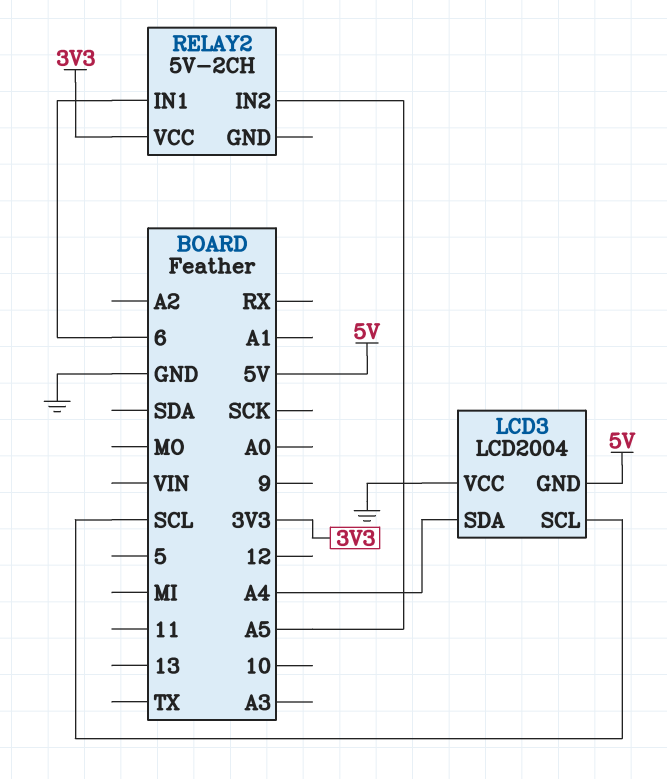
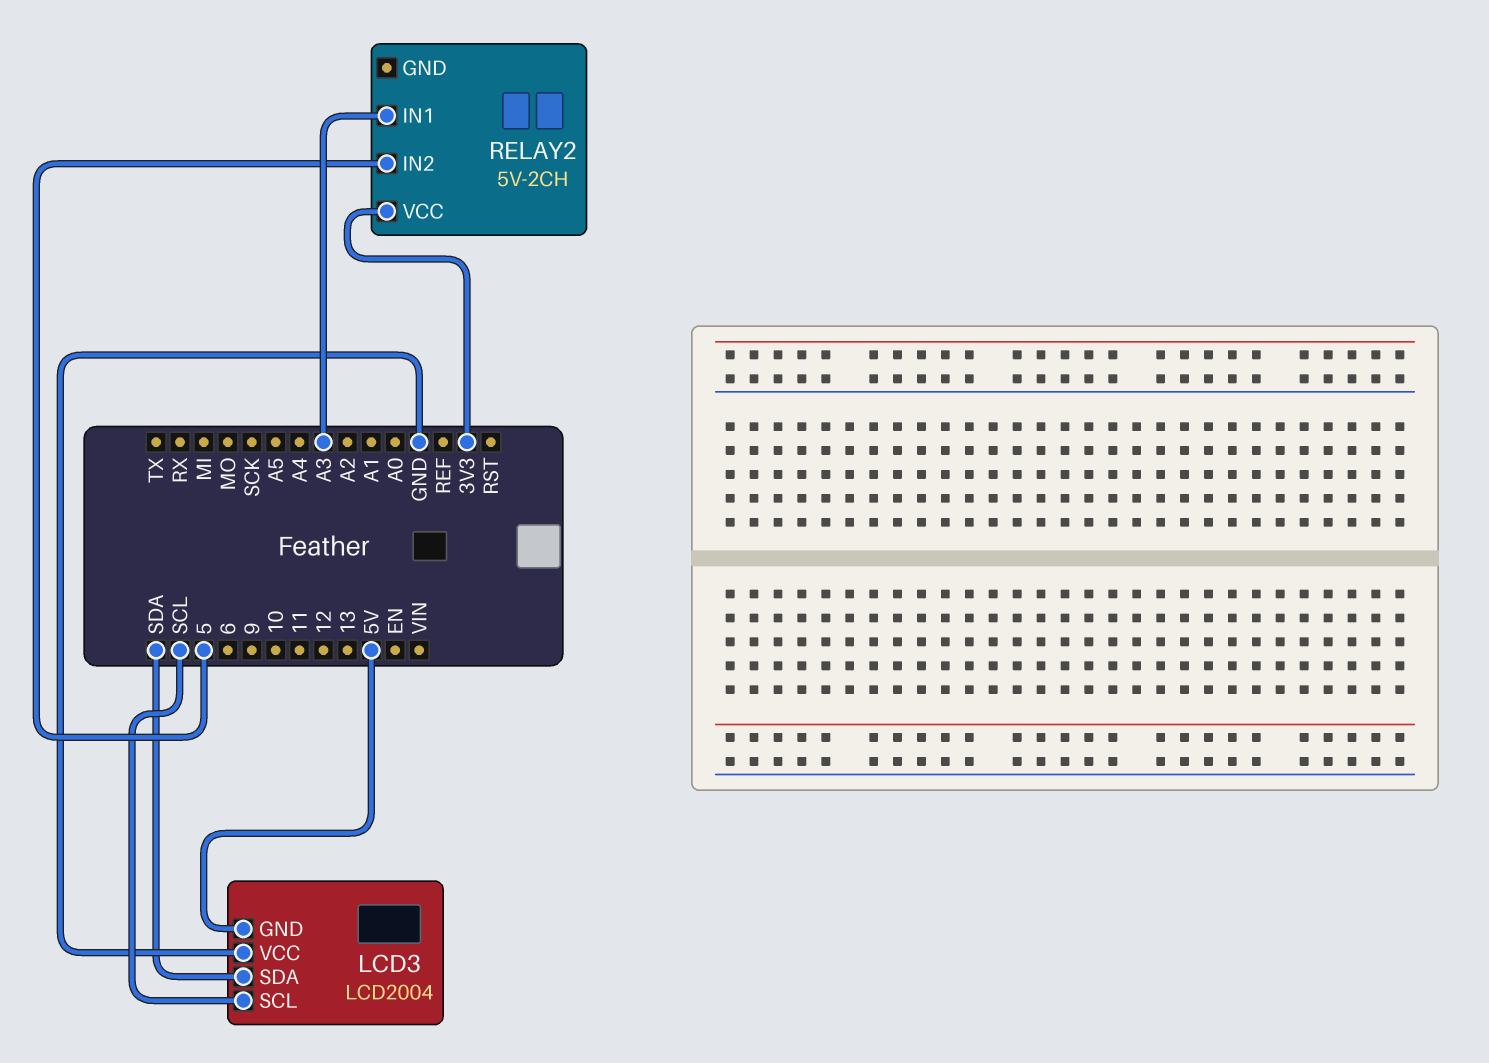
LCD3 pin SDA: A4 -> SDA
RELAY2 pin IN1: 6 -> A3
RELAY2 pin IN2: A5 -> 5

